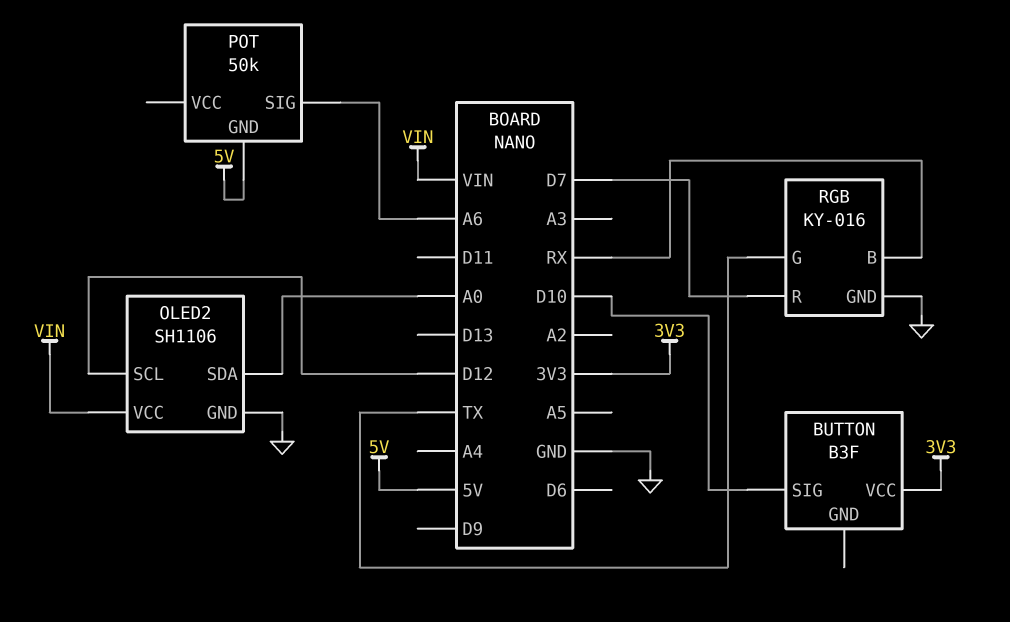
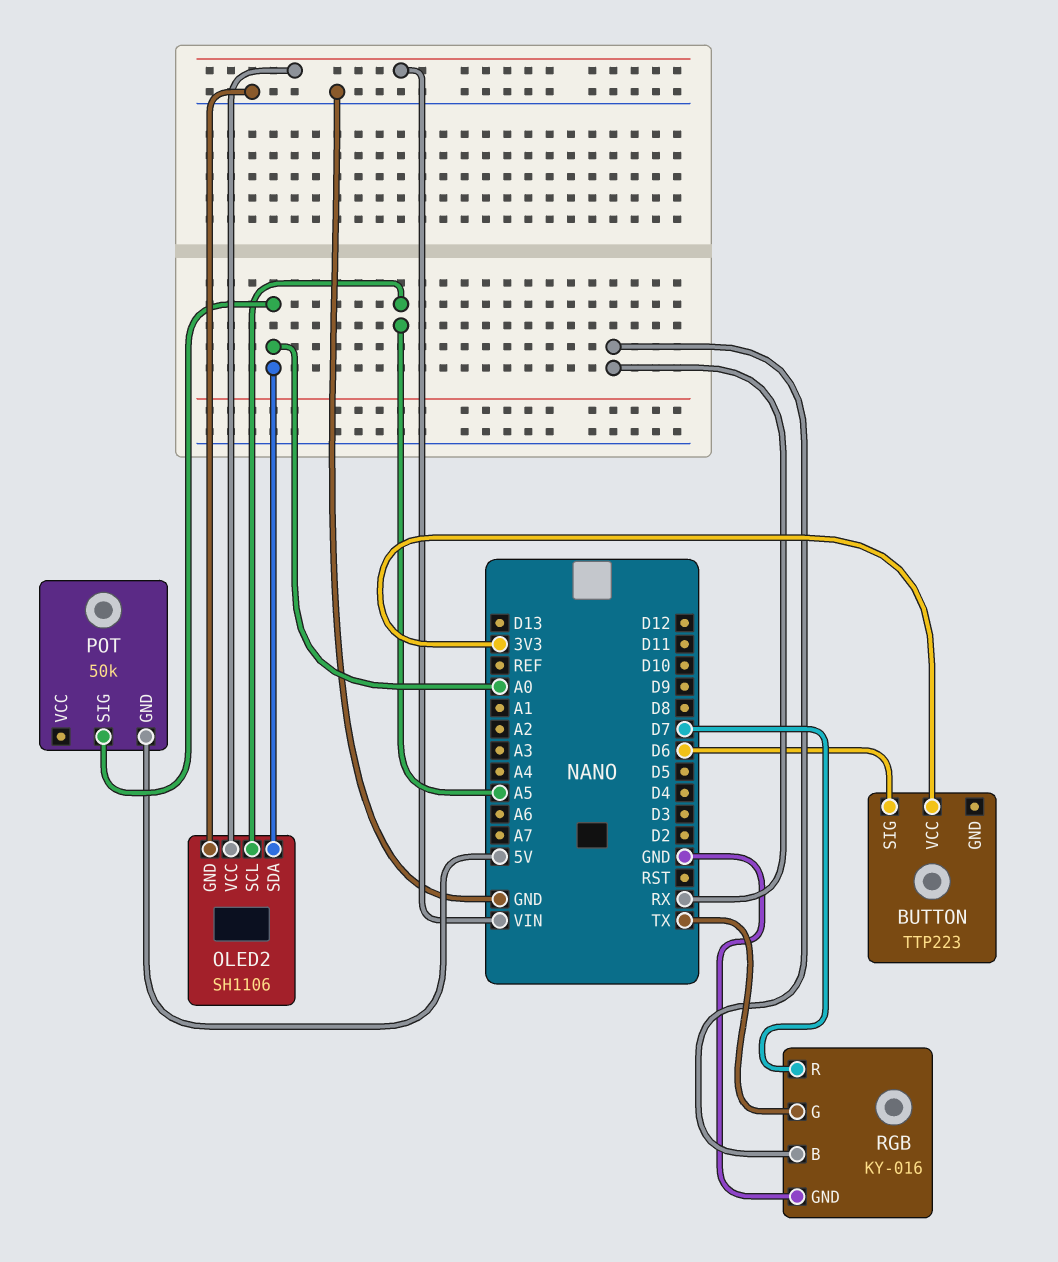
BUTTON: B3F -> TTP223
BUTTON pin SIG: D10 -> D6
OLED2 pin SCL: D12 -> A5
POT pin SIG: A6 -> A0

